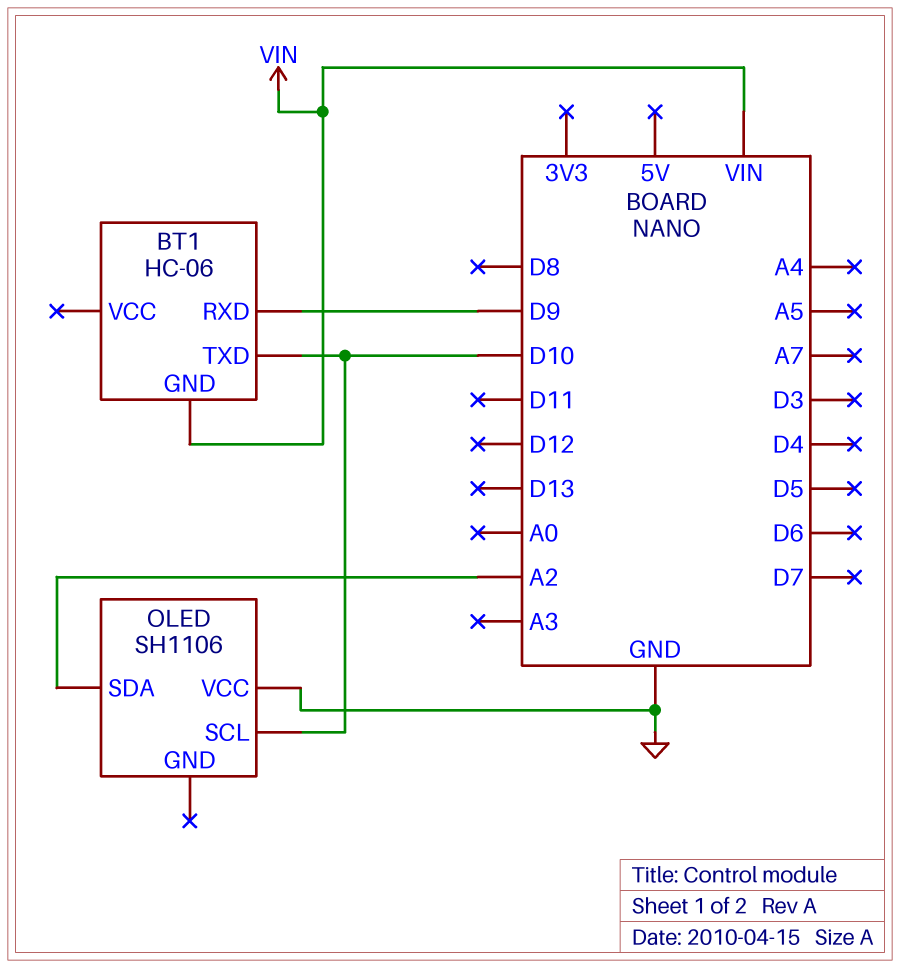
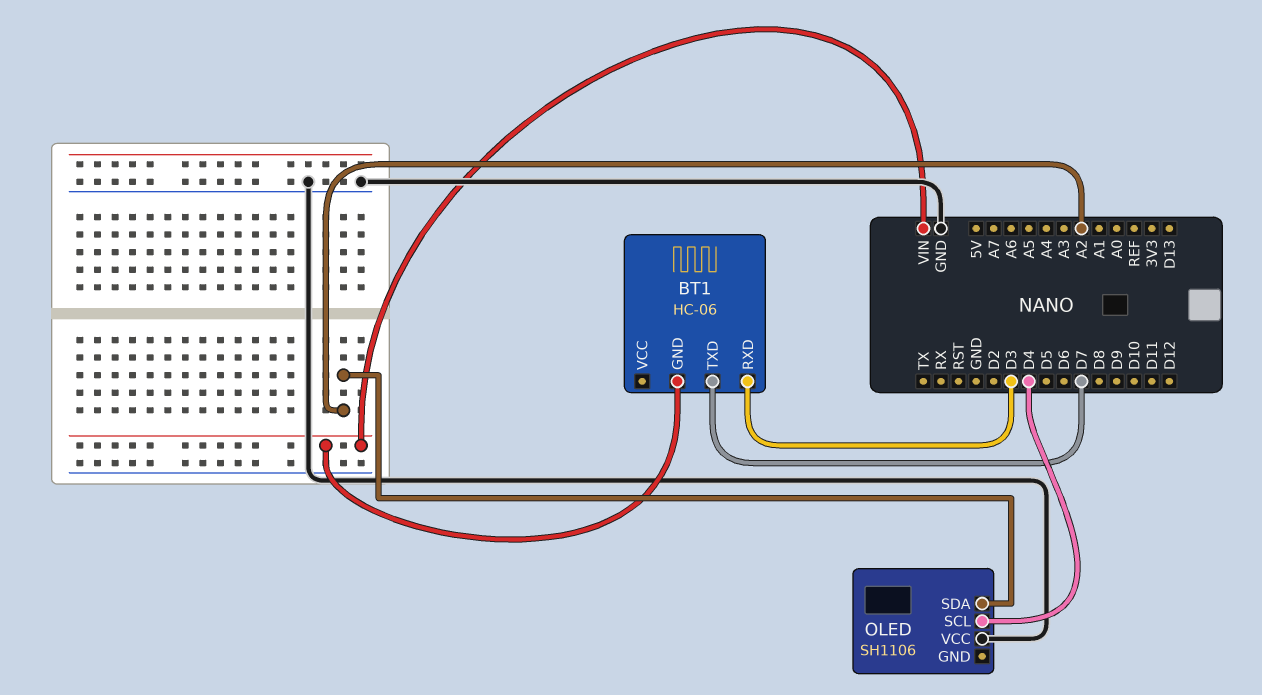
BT1 pin RXD: D9 -> D3
BT1 pin TXD: D10 -> D7
OLED pin SCL: D10 -> D4

